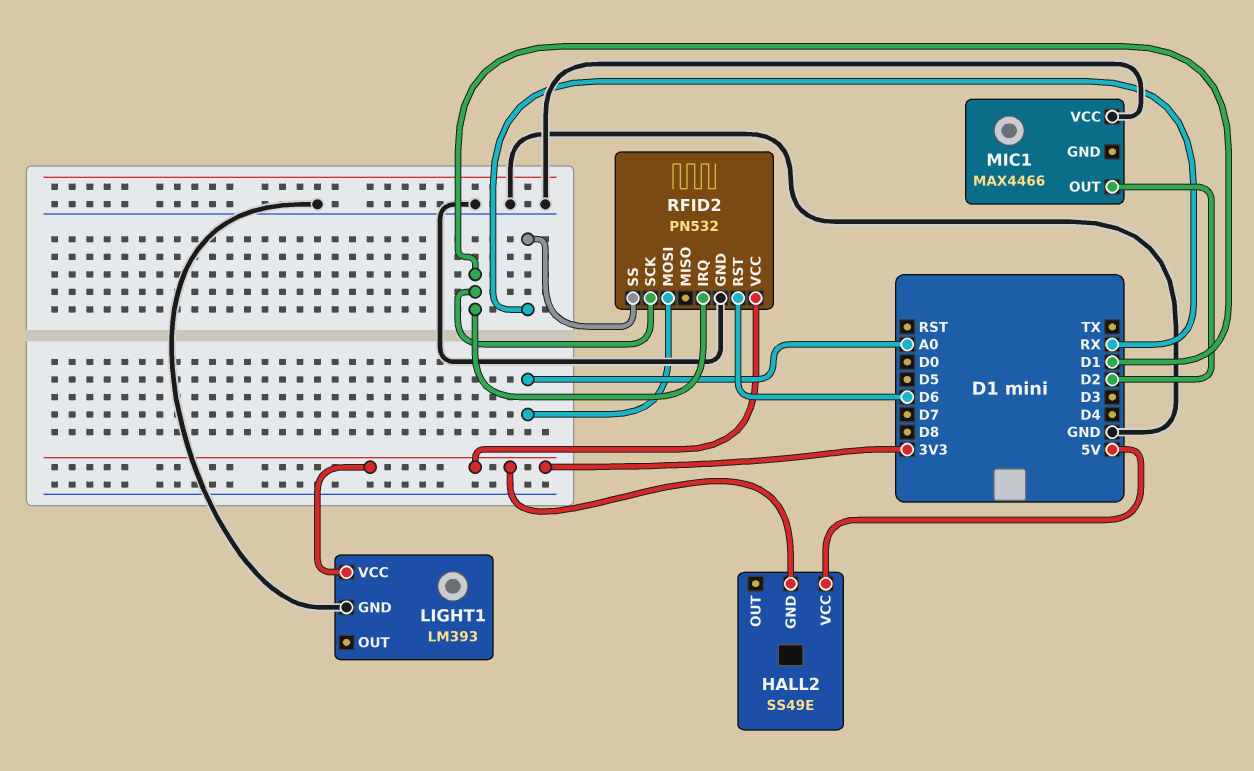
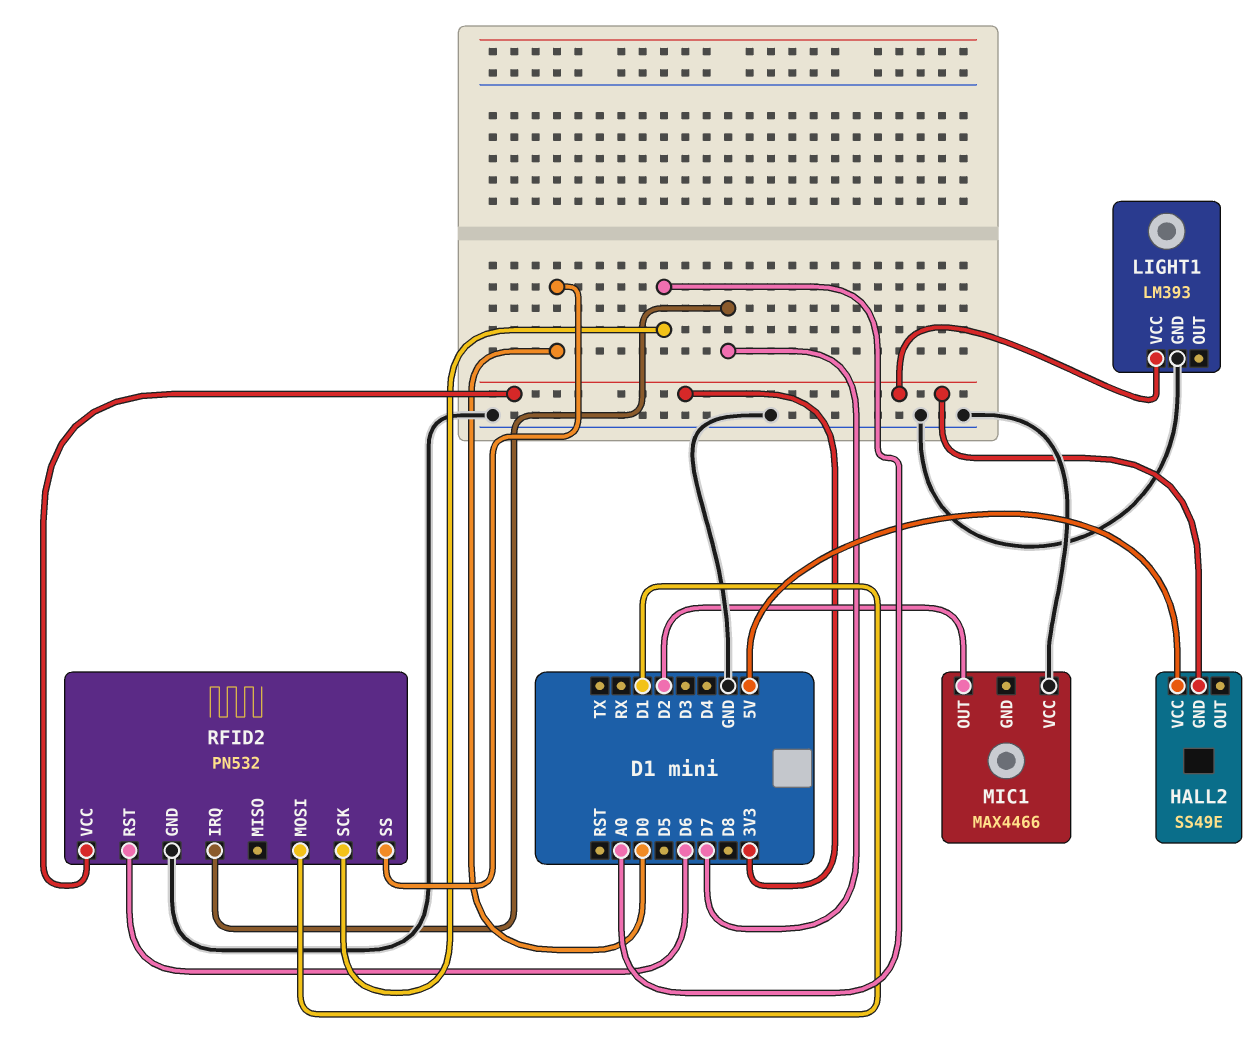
RFID2 pin IRQ: D1 -> D7
RFID2 pin MOSI: A0 -> D1
RFID2 pin SCK: D1 -> A0
RFID2 pin SS: RX -> D0

